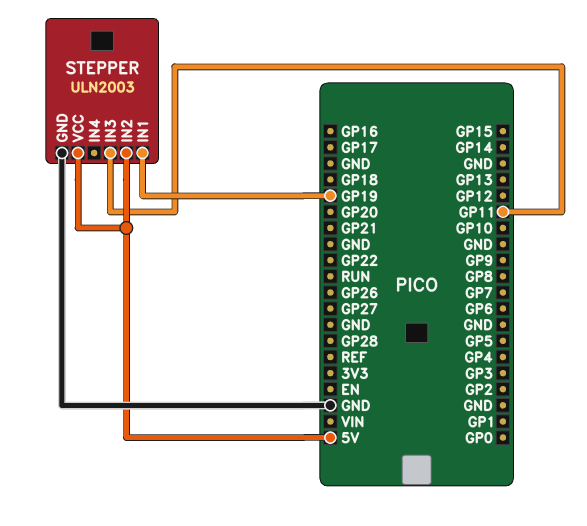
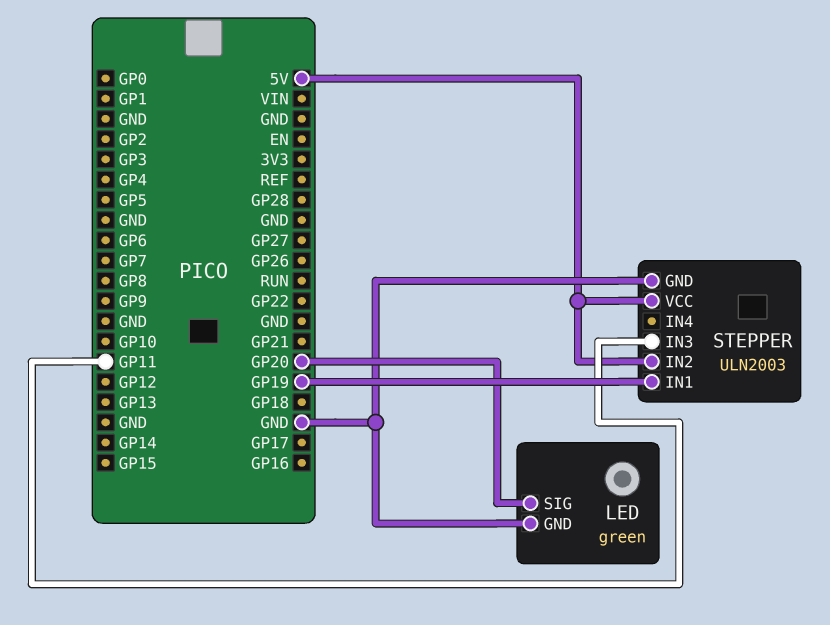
LED: none -> green
LED pin GND: none -> GND
LED pin SIG: none -> GP20

